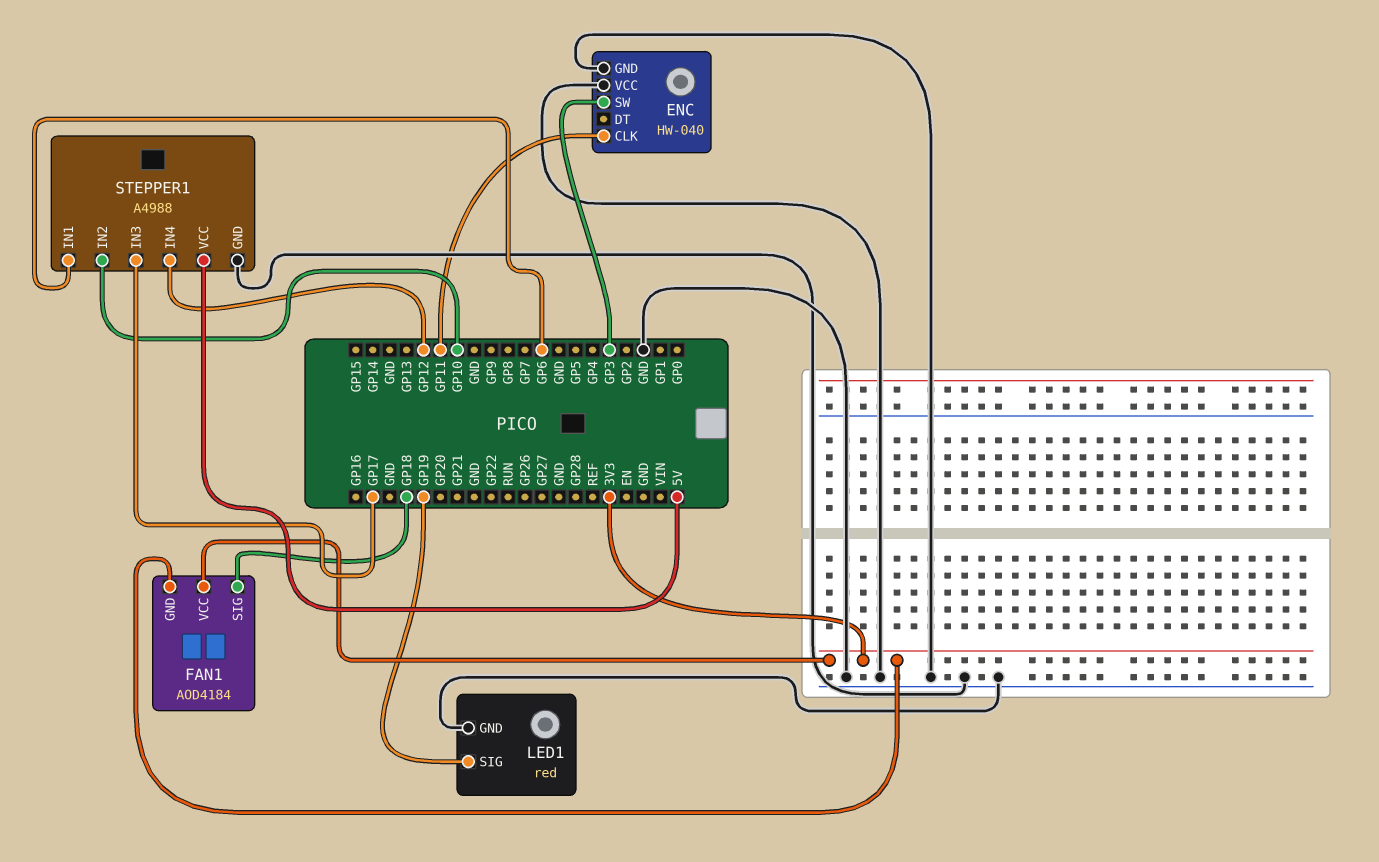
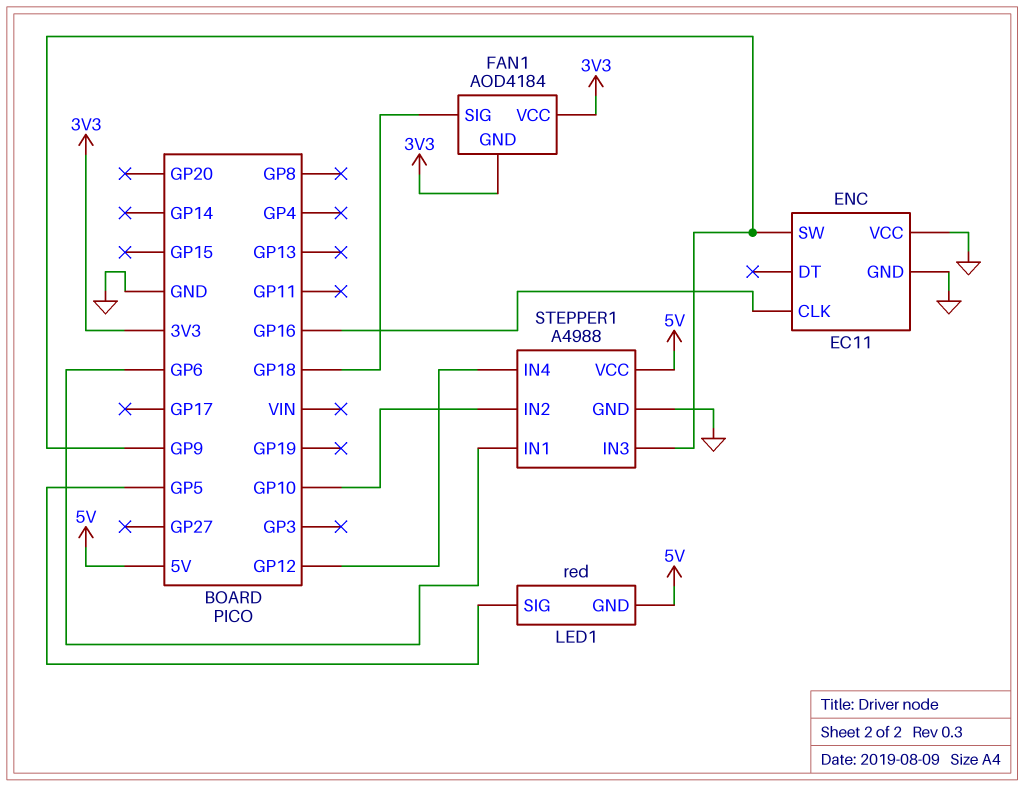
ENC: HW-040 -> EC11
ENC pin CLK: GP11 -> GP16
ENC pin SW: GP3 -> GP9
LED1 pin GND: GND -> 5V
LED1 pin SIG: GP19 -> GP5
STEPPER1 pin IN3: GP17 -> GP9

